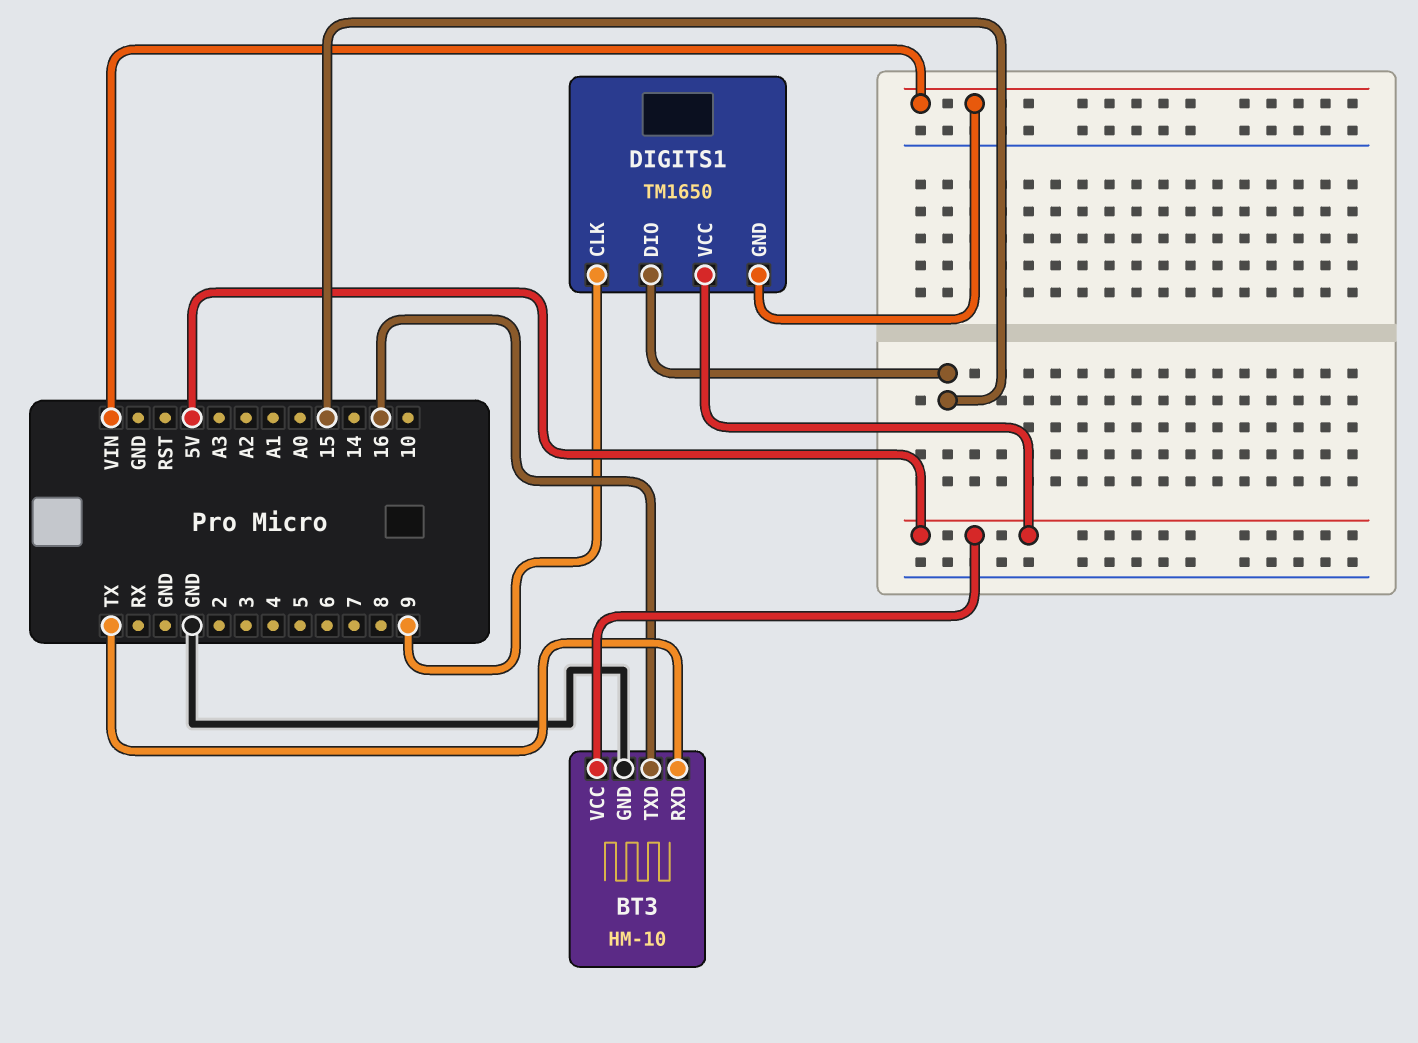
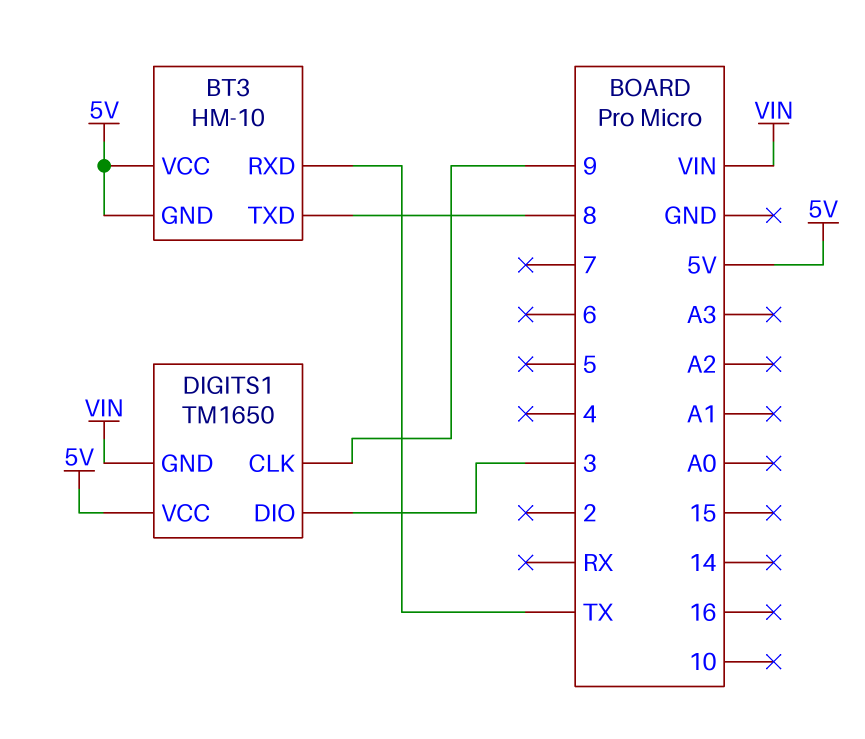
BT3 pin GND: GND -> 5V
BT3 pin TXD: 16 -> 8
DIGITS1 pin DIO: 15 -> 3

